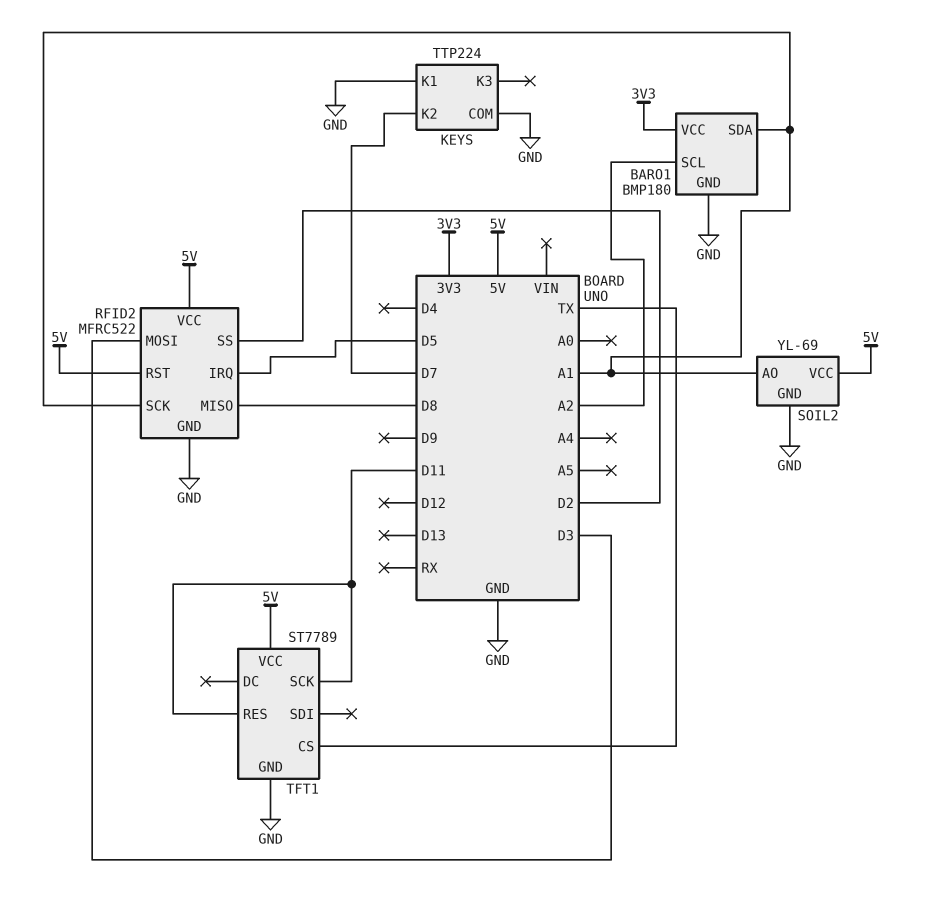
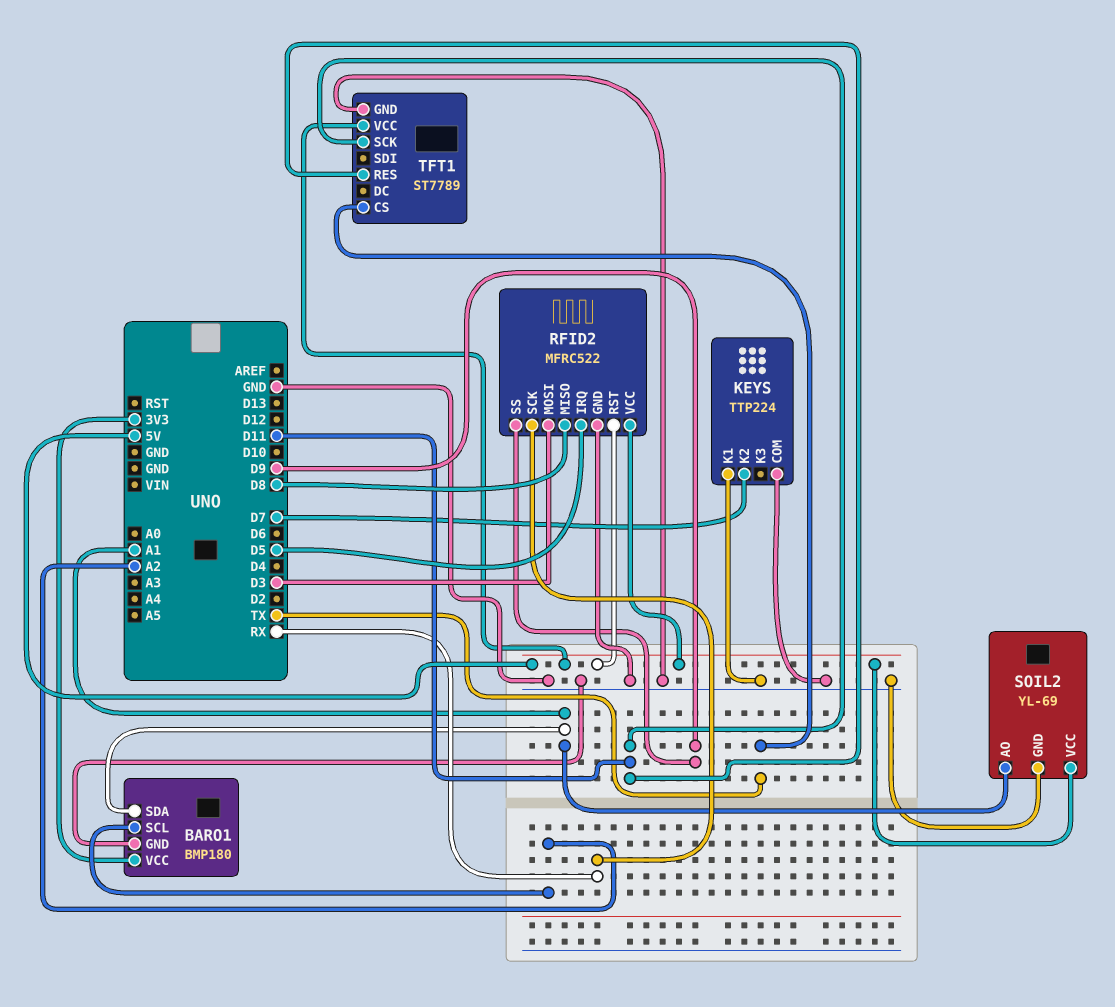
RFID2 pin SCK: A1 -> RX
RFID2 pin SS: D2 -> D9

